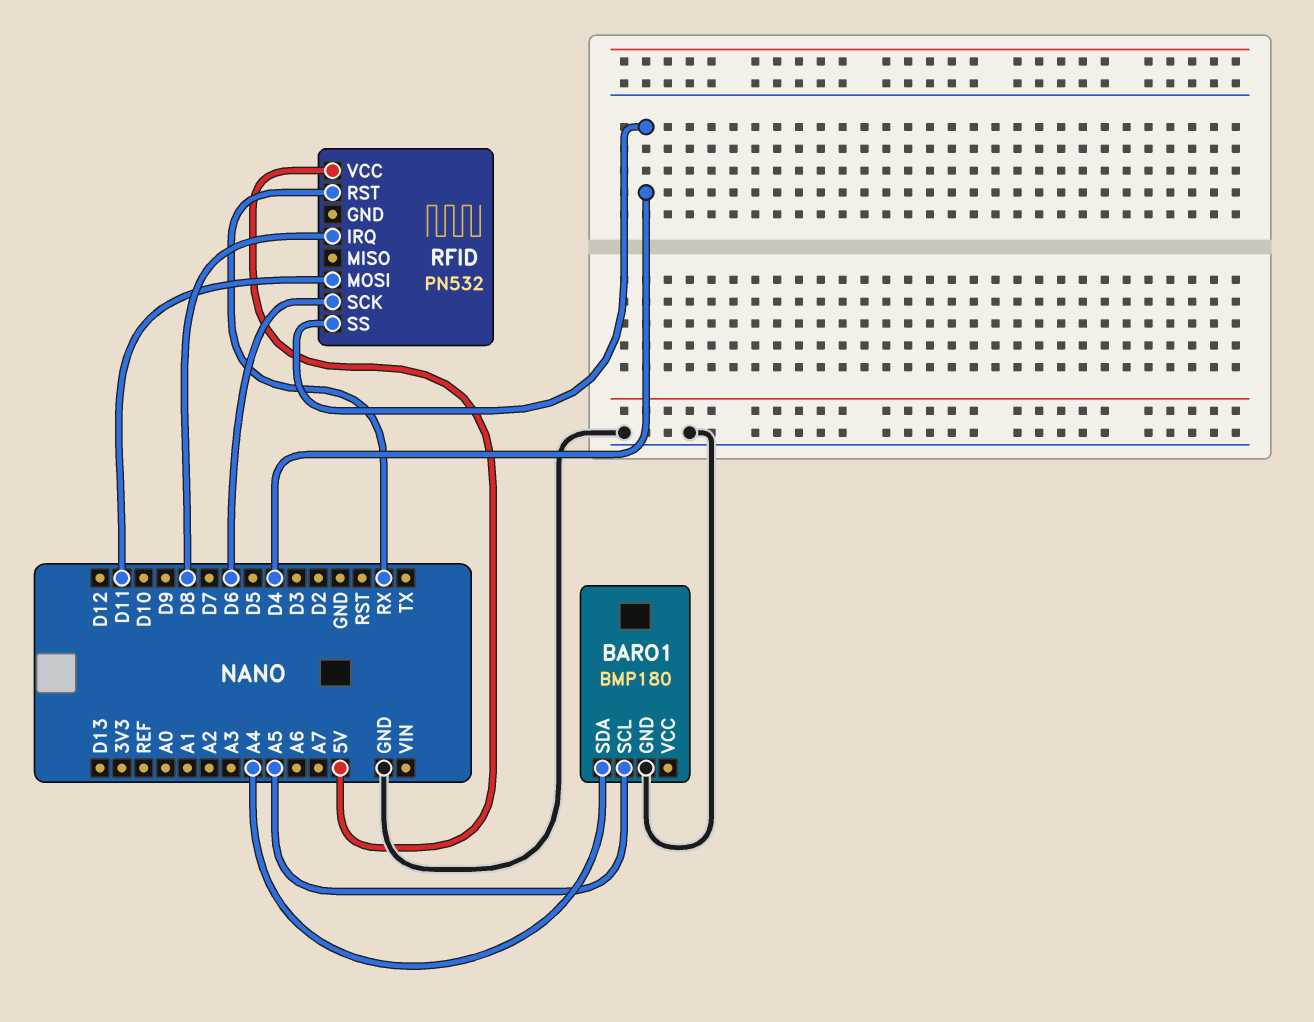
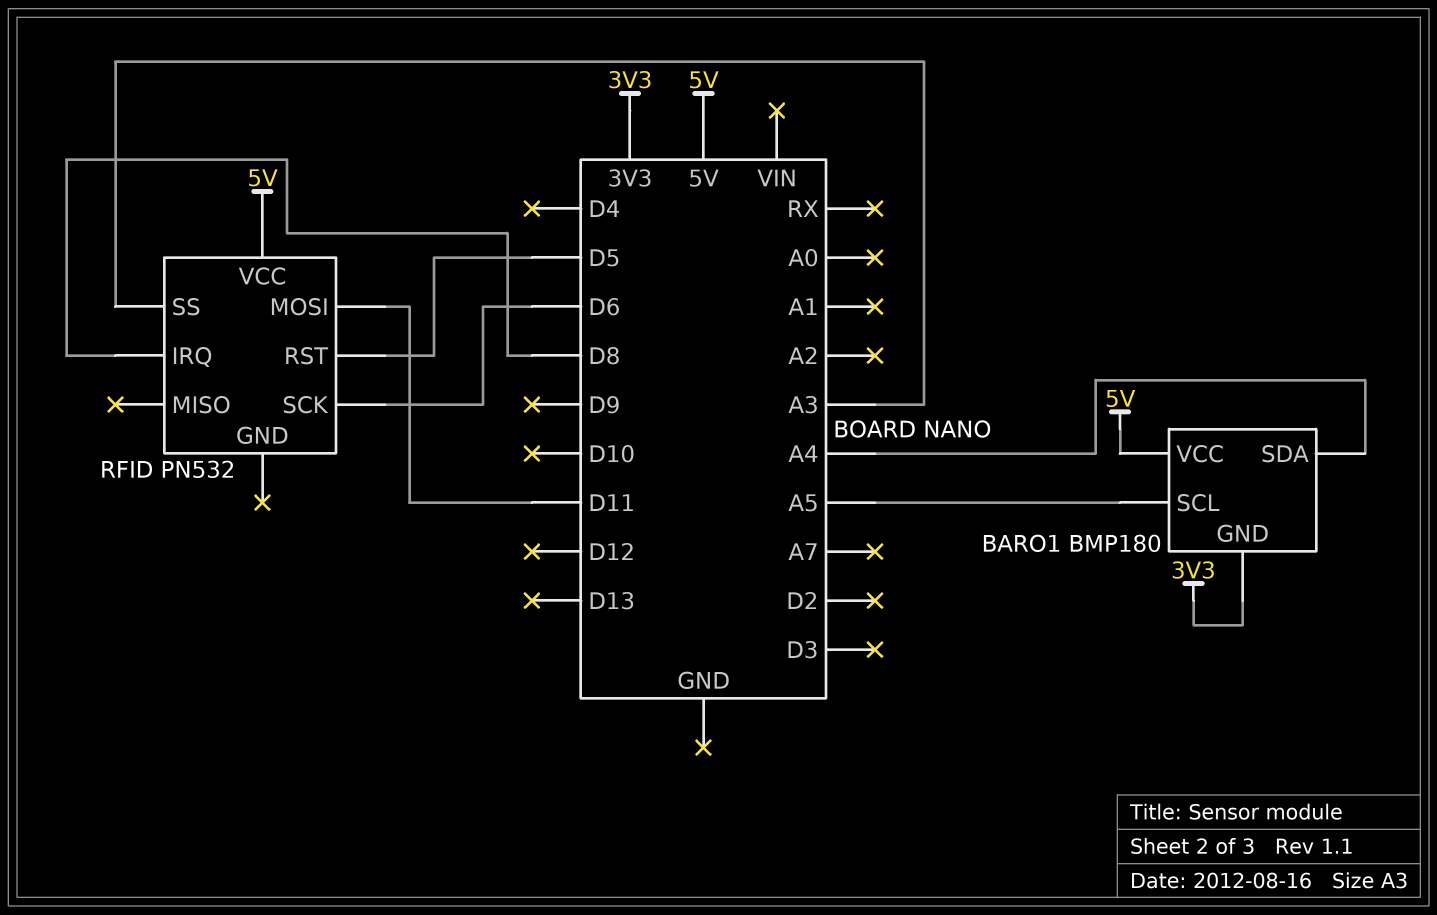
BARO1 pin GND: GND -> 3V3
BARO1 pin VCC: none -> 5V
RFID pin RST: RX -> D5
RFID pin SS: D4 -> A3

